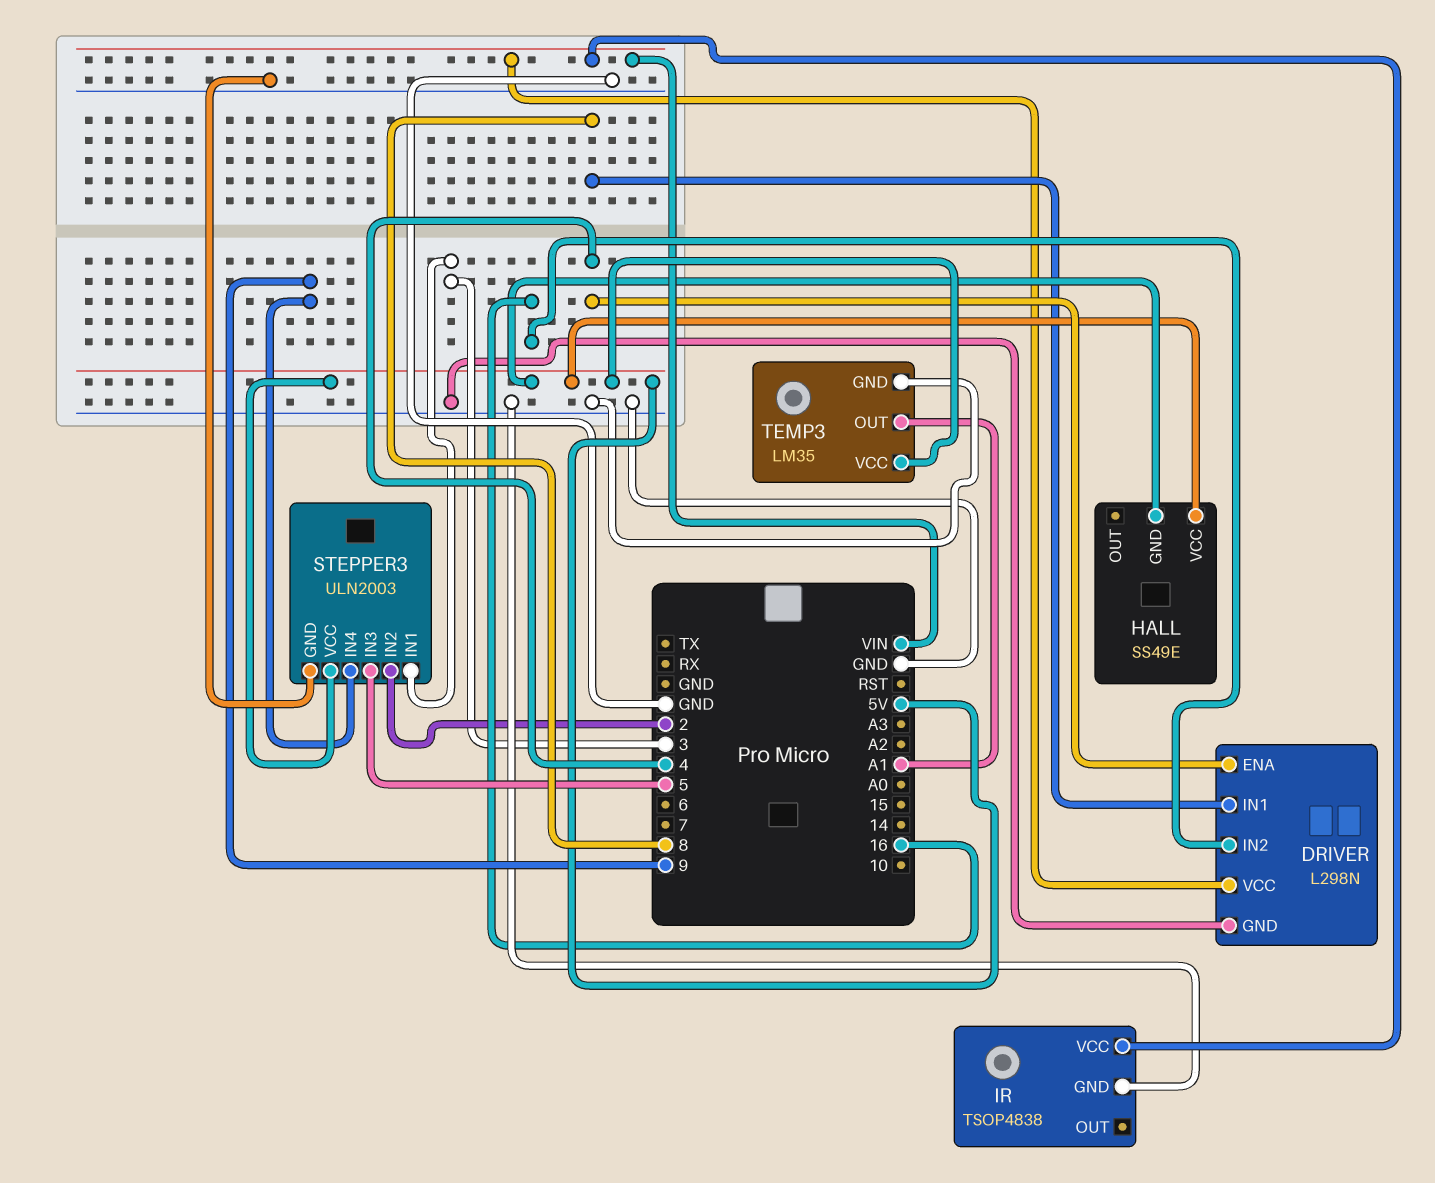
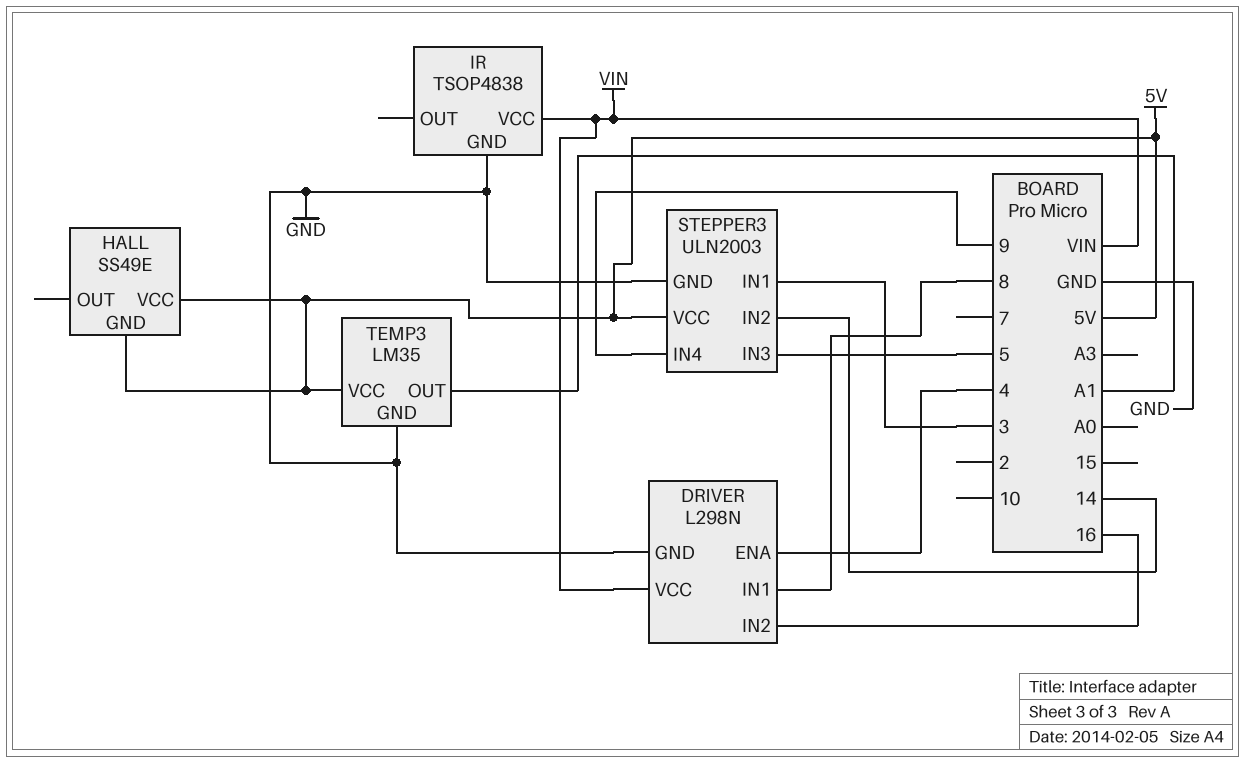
STEPPER3 pin IN2: 2 -> 14

